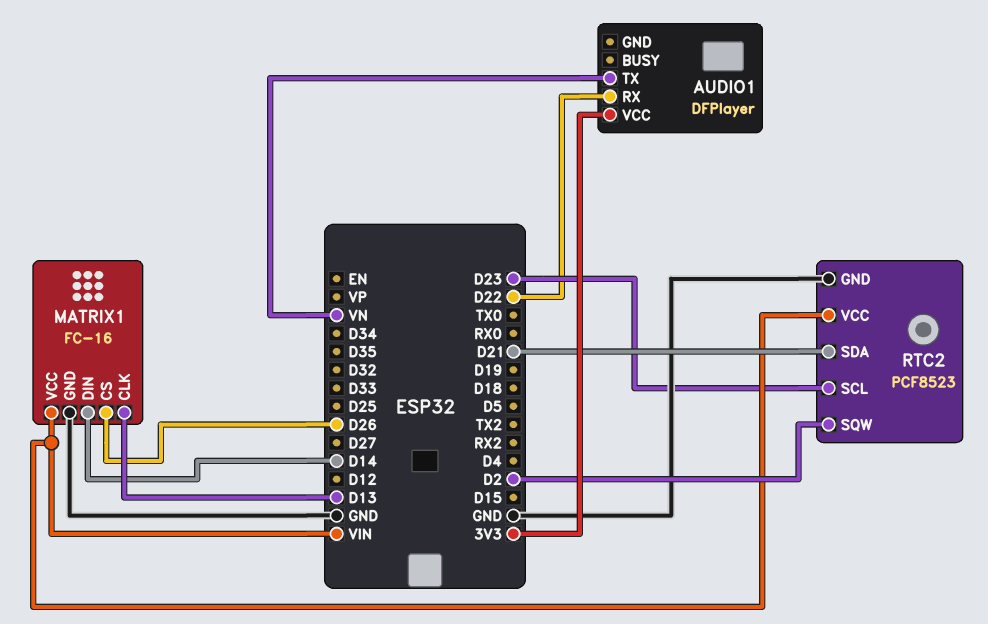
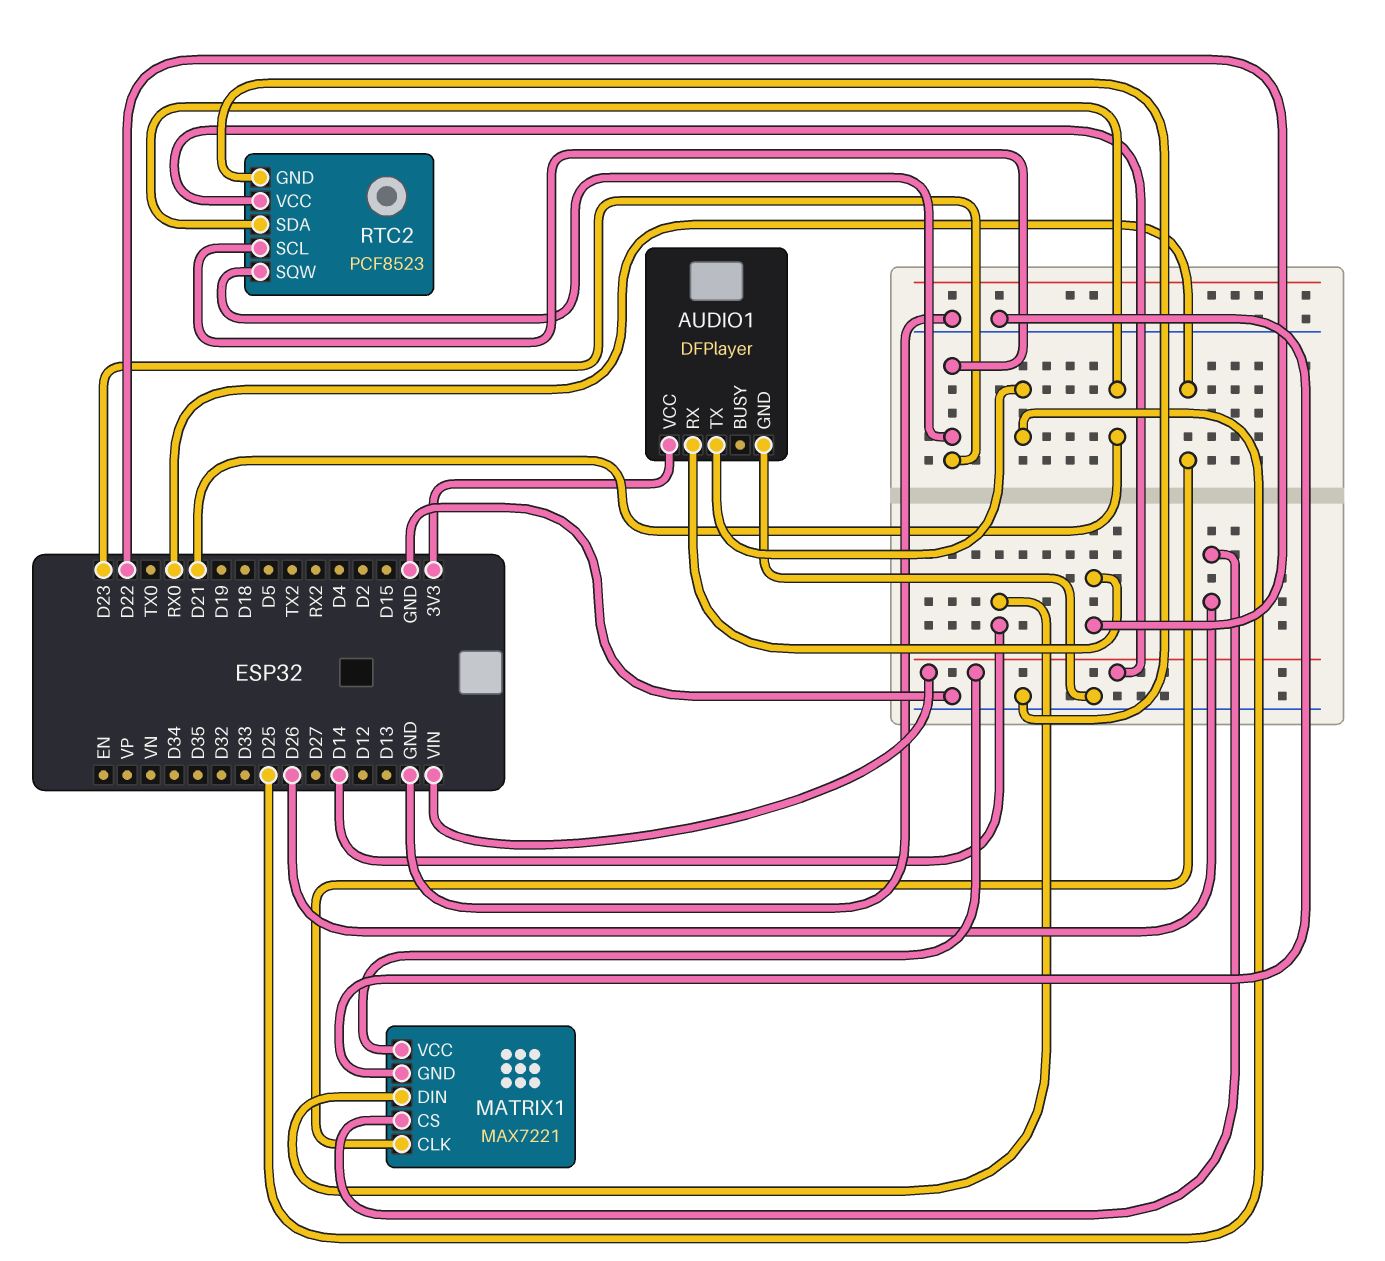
AUDIO1 pin GND: none -> GND
AUDIO1 pin TX: VN -> D25
MATRIX1: FC-16 -> MAX7221
MATRIX1 pin CLK: D13 -> RX0
RTC2 pin SQW: D2 -> D23

